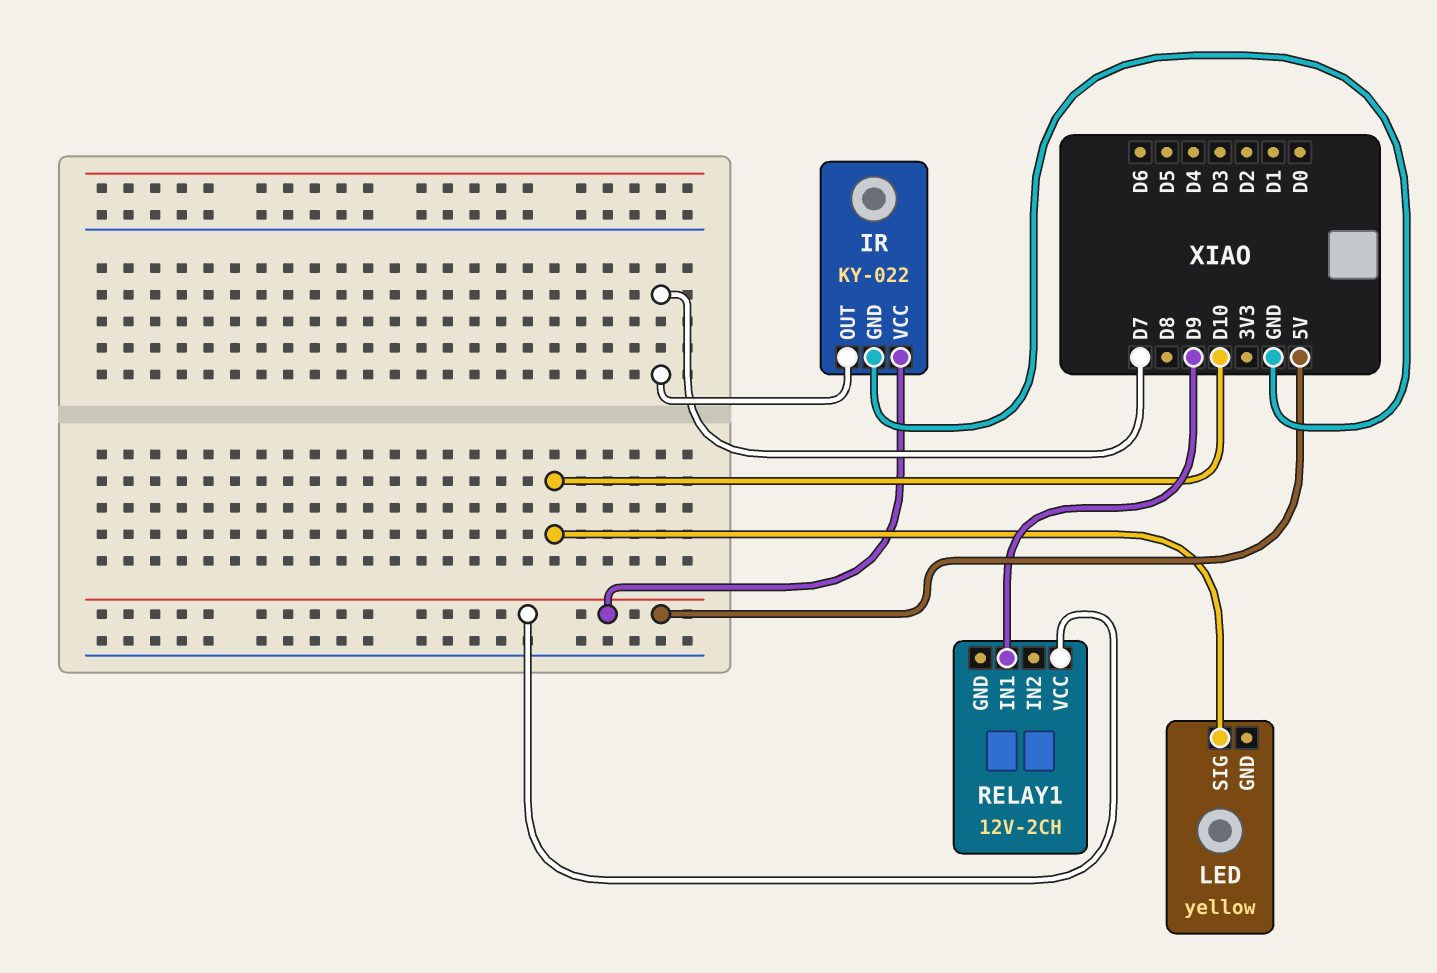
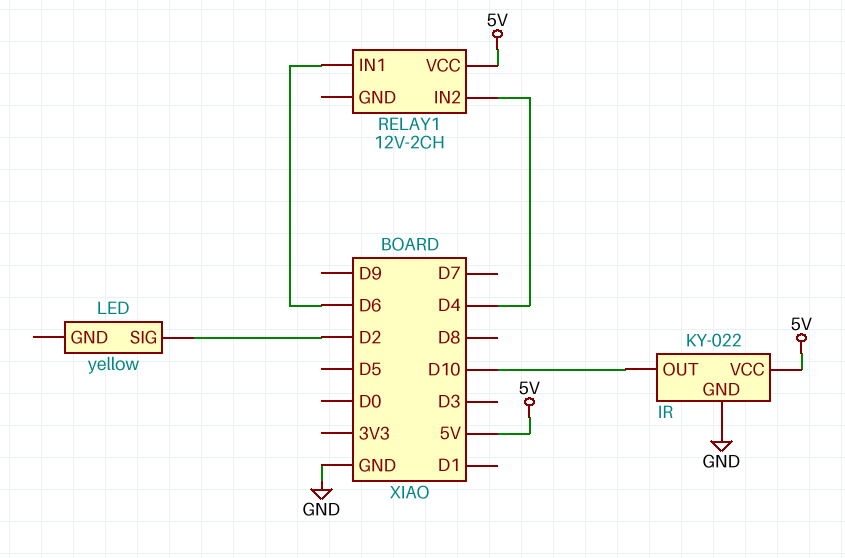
IR pin OUT: D7 -> D10
LED pin SIG: D10 -> D2
RELAY1 pin IN1: D9 -> D6
RELAY1 pin IN2: none -> D4

